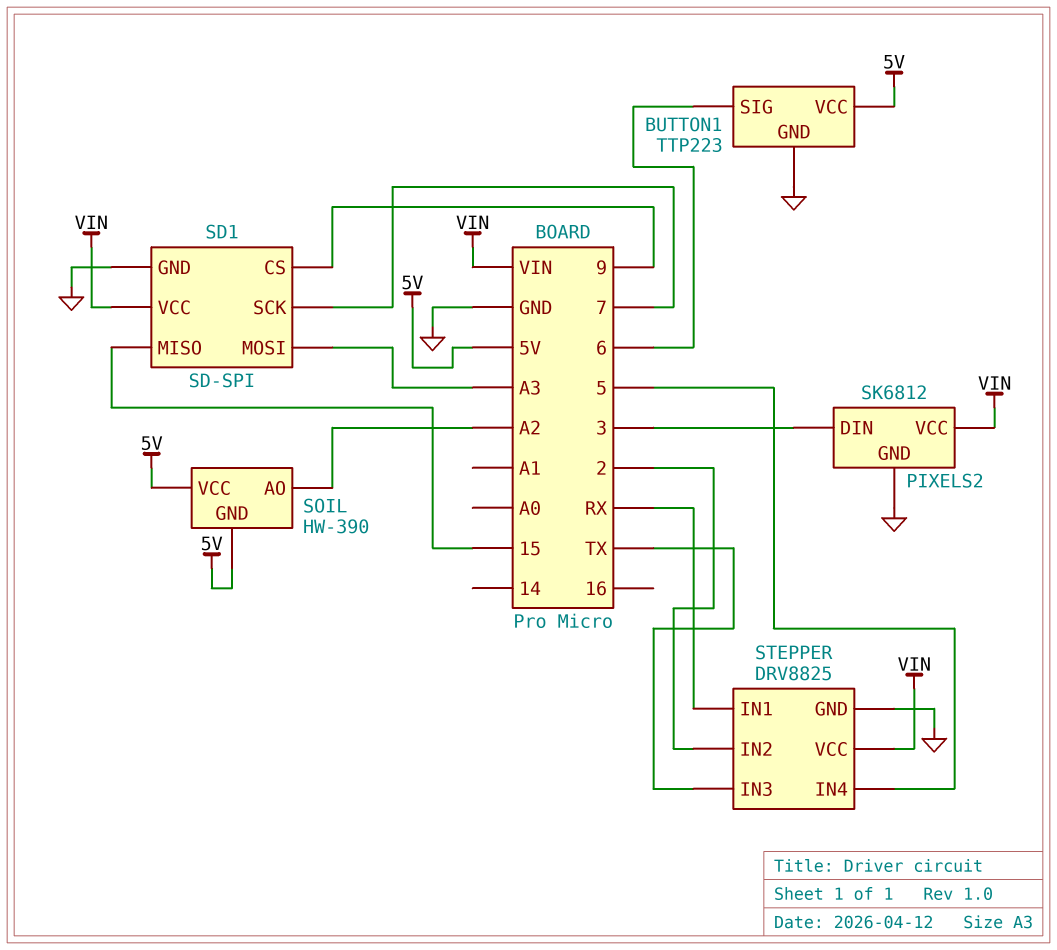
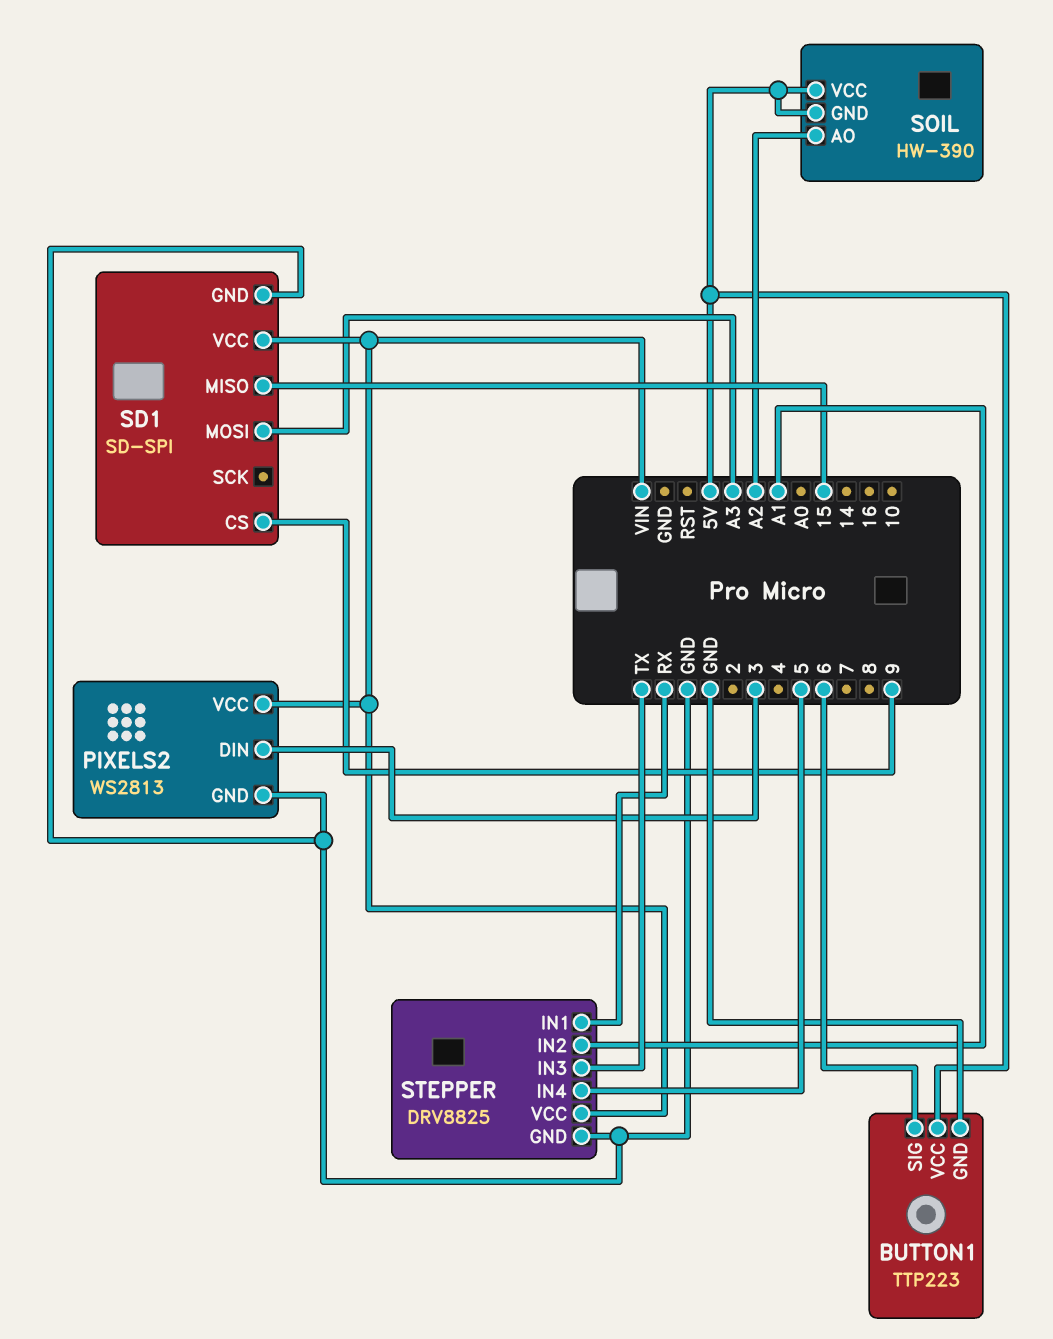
PIXELS2: SK6812 -> WS2813
SD1 pin SCK: 7 -> none
STEPPER pin IN2: 2 -> A1

